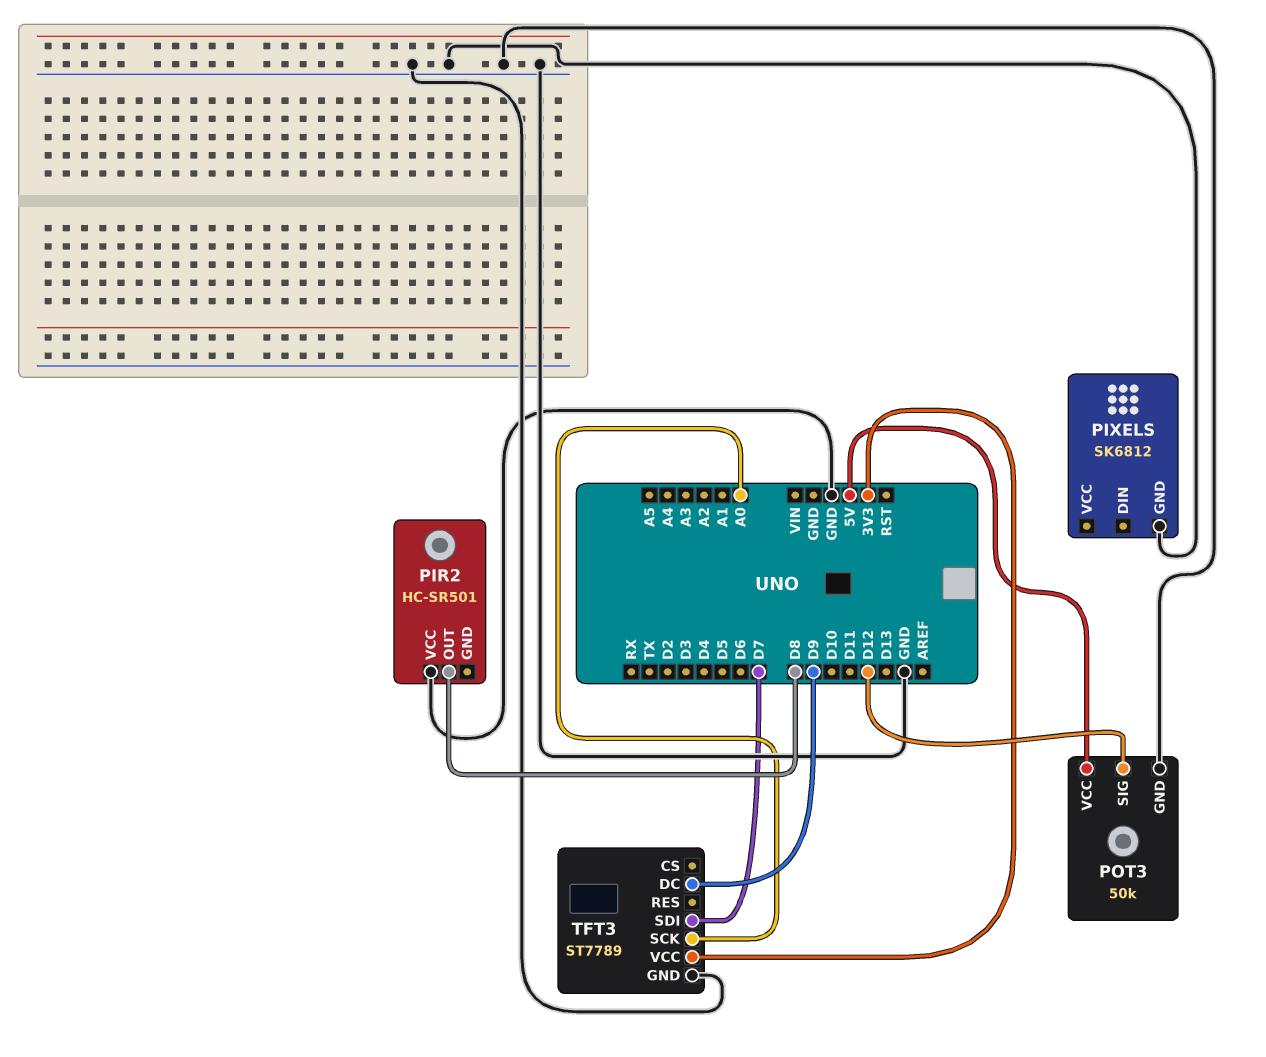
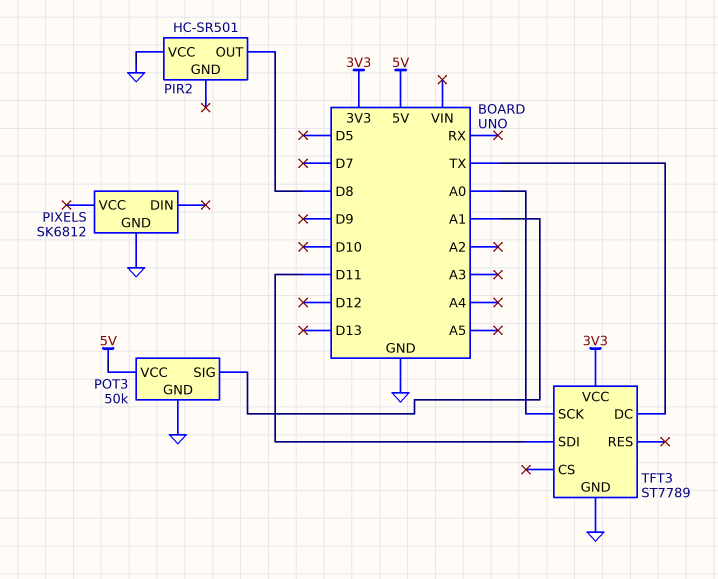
POT3 pin SIG: D12 -> A1
TFT3 pin DC: D9 -> TX
TFT3 pin SDI: D7 -> D11

